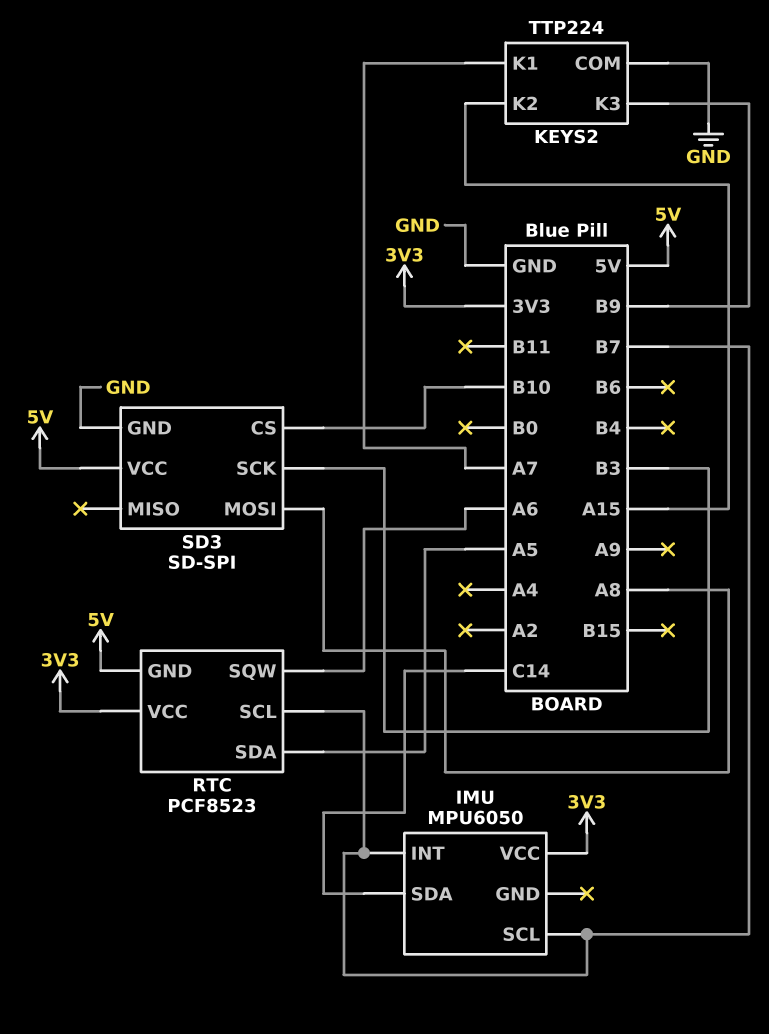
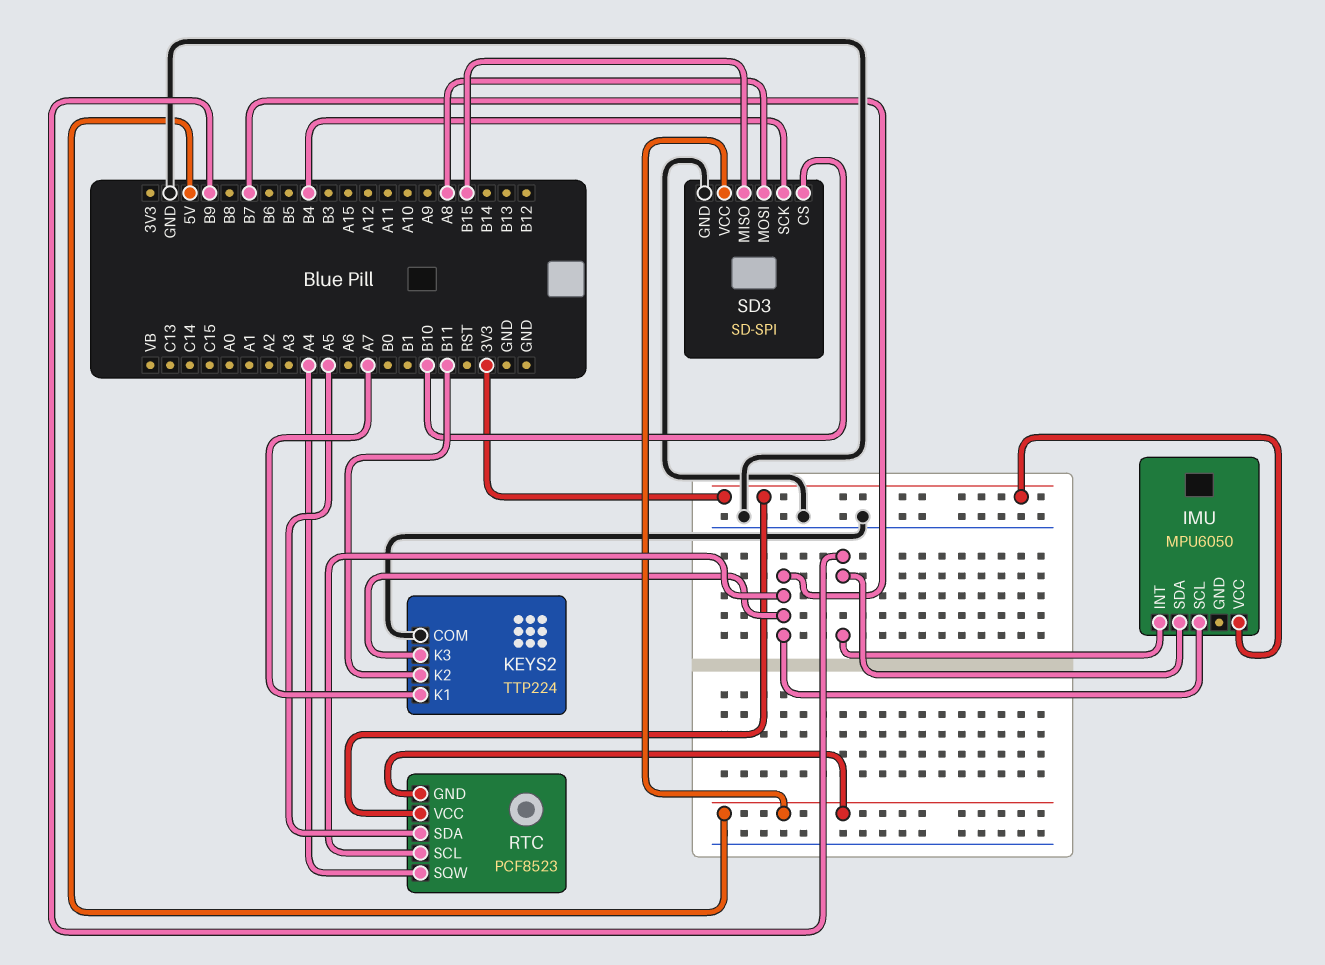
IMU pin INT: B7 -> B9
IMU pin SDA: C14 -> B9
KEYS2 pin K2: A15 -> B11
KEYS2 pin K3: B9 -> B7
RTC pin SQW: A6 -> A4
SD3 pin MISO: none -> B15
SD3 pin SCK: B3 -> B4

